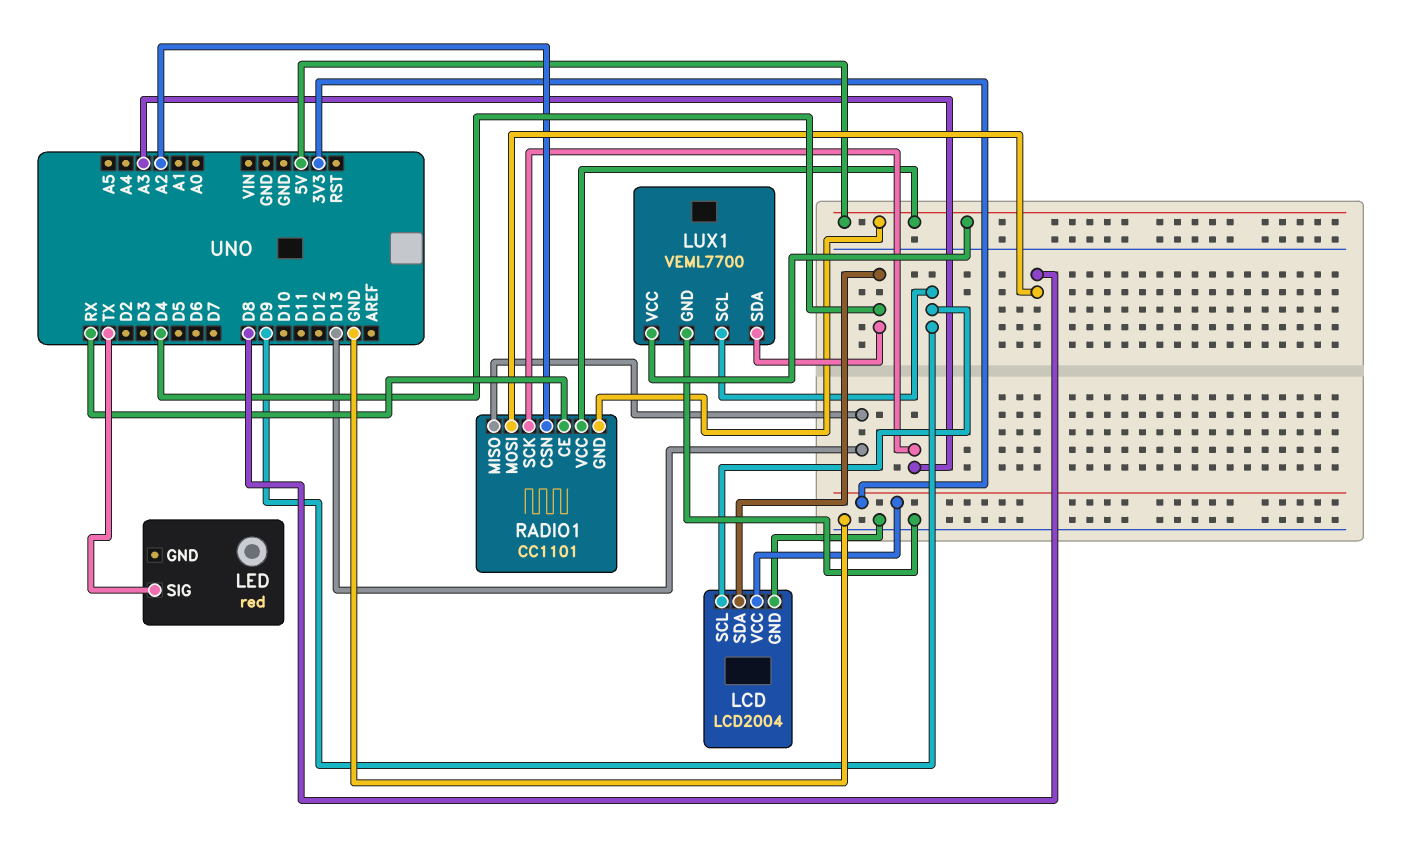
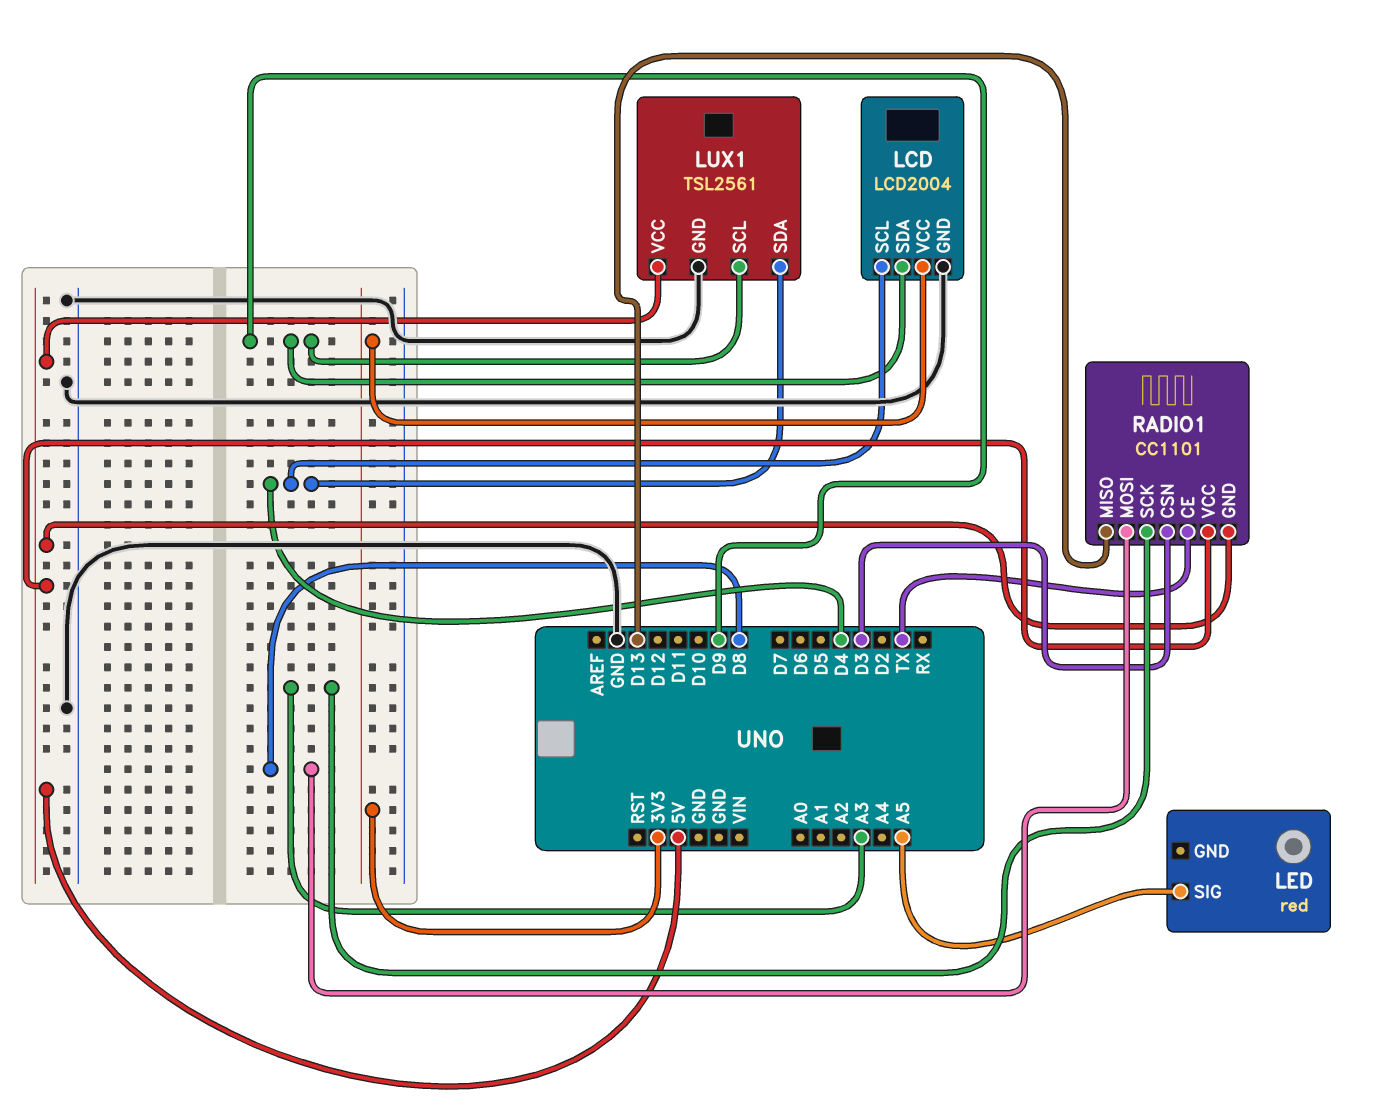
LCD pin SCL: D9 -> D4
LCD pin SDA: D4 -> D9
LED pin SIG: TX -> A5
LUX1: VEML7700 -> TSL2561
RADIO1 pin CE: RX -> TX
RADIO1 pin CSN: A2 -> D3

